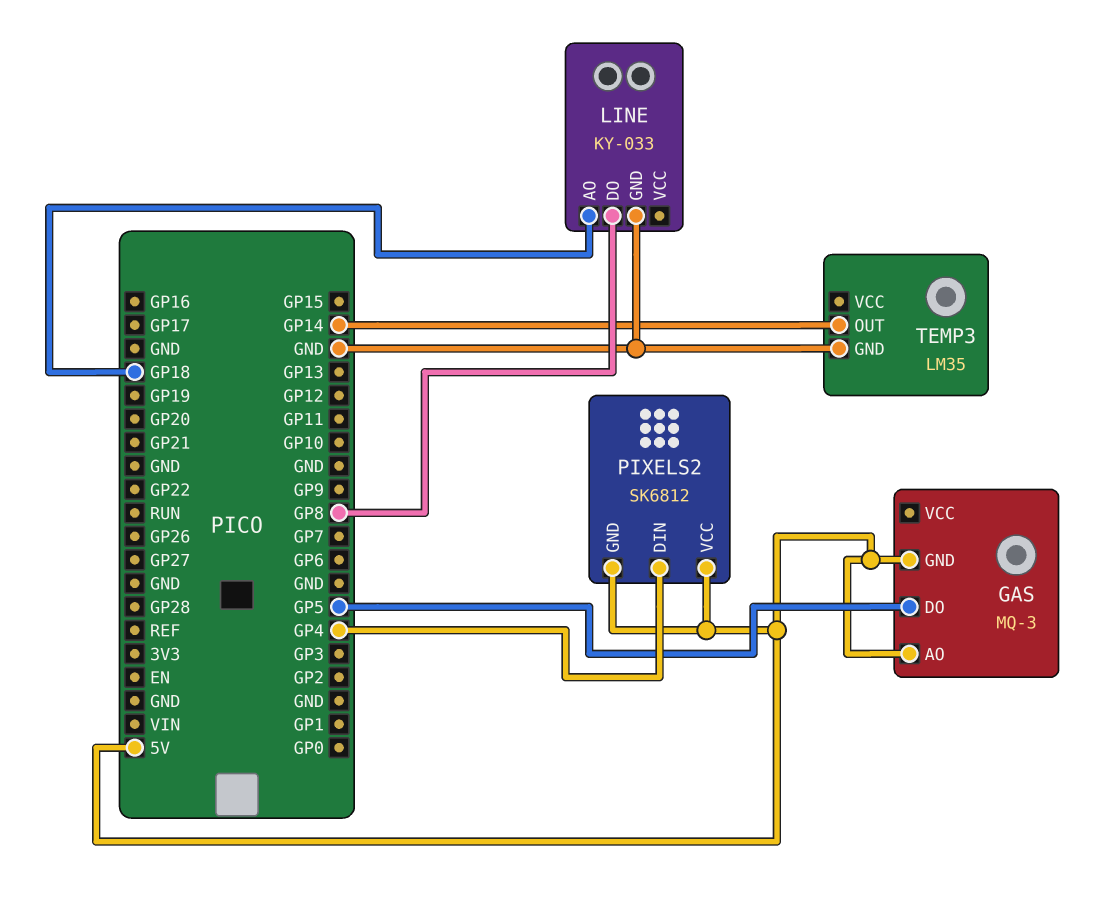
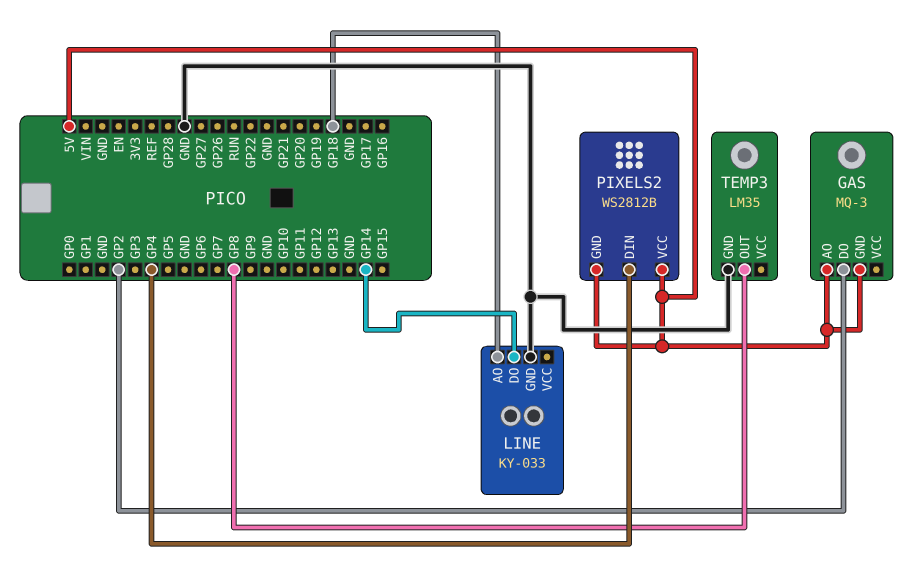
GAS pin DO: GP5 -> GP2
LINE pin DO: GP8 -> GP14
PIXELS2: SK6812 -> WS2812B
TEMP3 pin OUT: GP14 -> GP8

